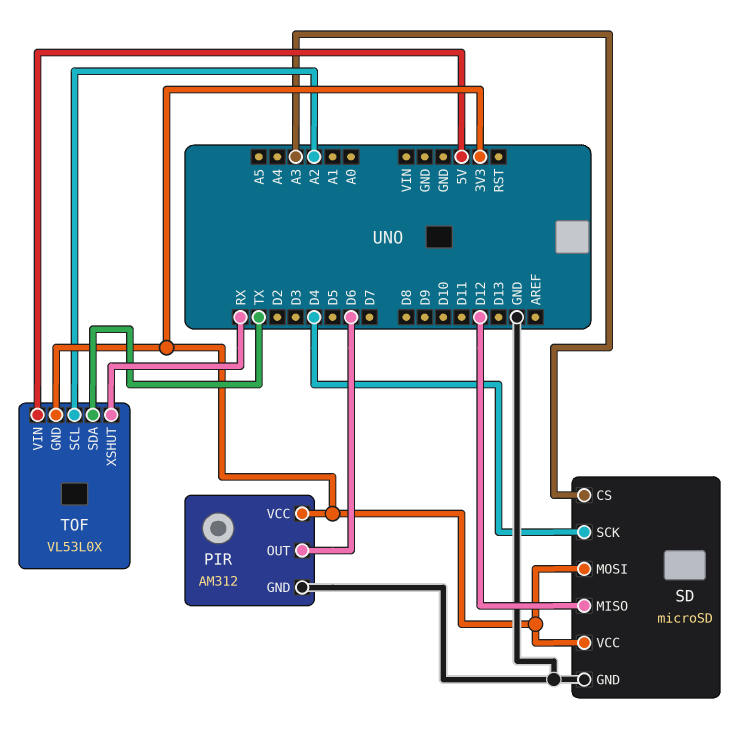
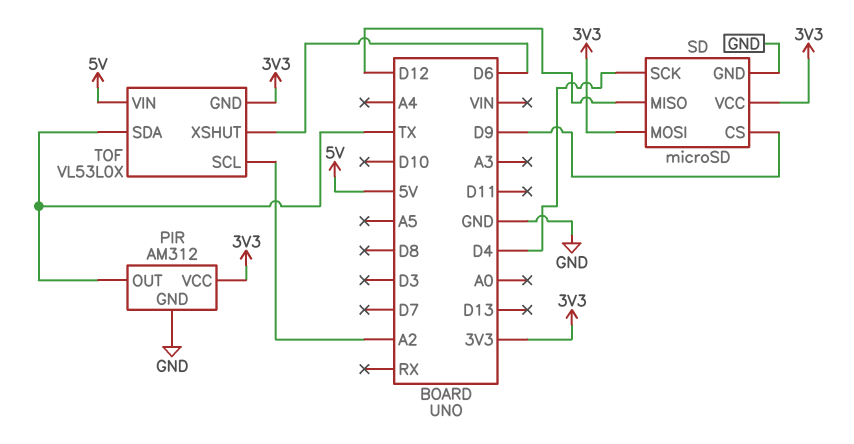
PIR pin OUT: D6 -> TX
SD pin CS: A3 -> D9
TOF pin XSHUT: RX -> D6

